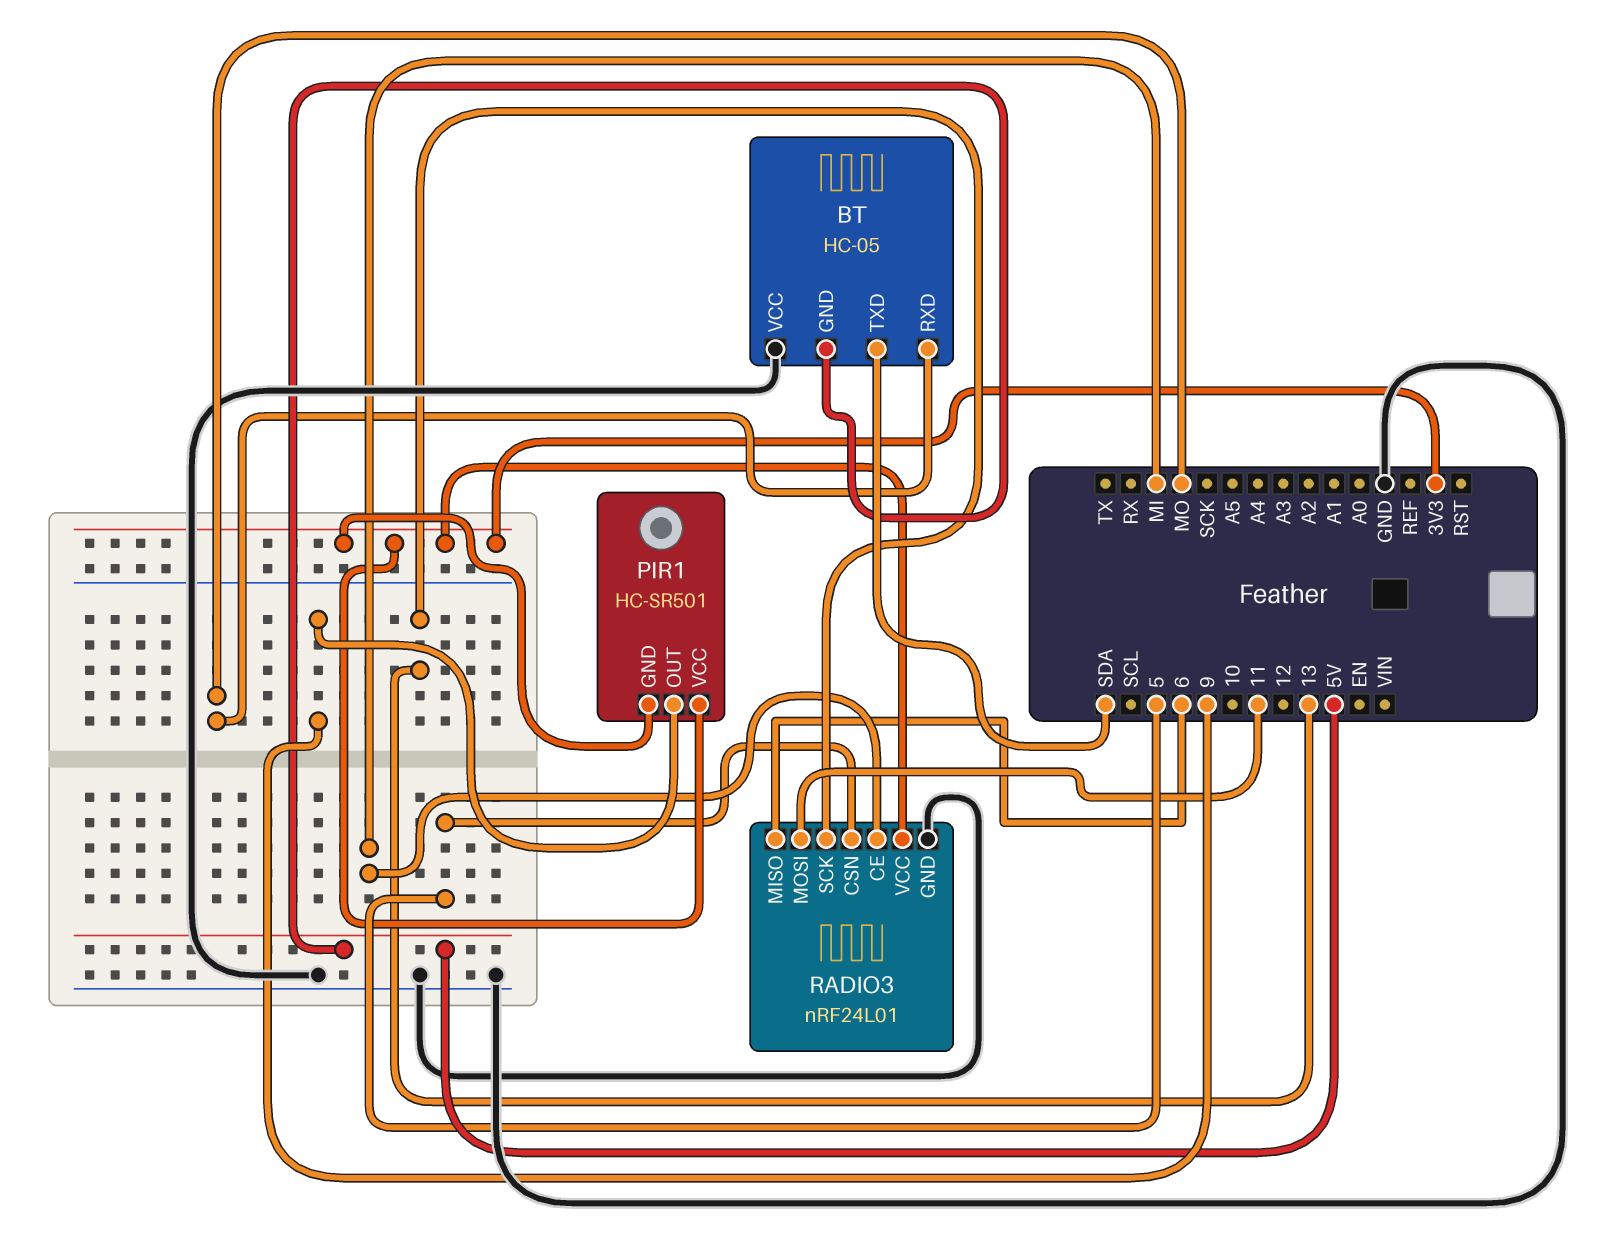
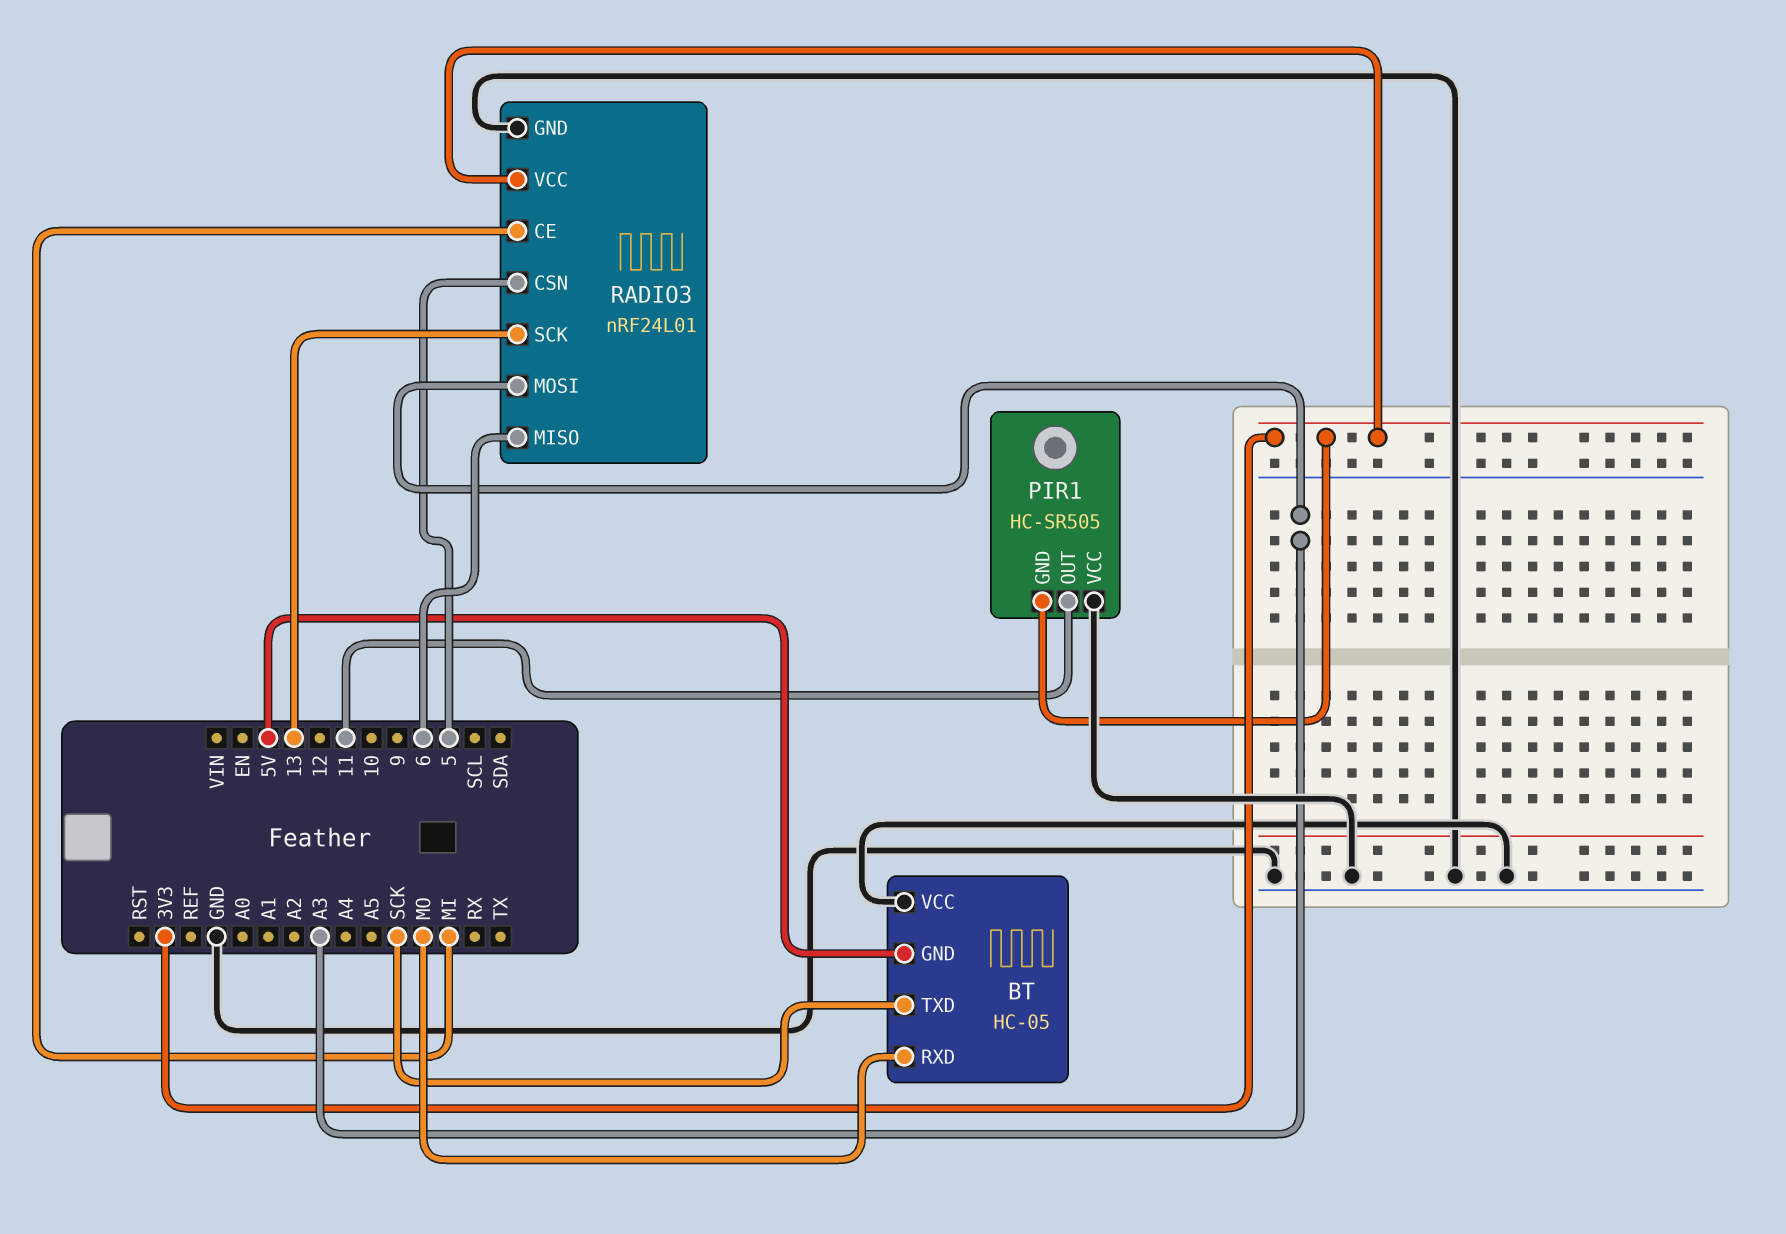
BT pin TXD: SDA -> SCK
PIR1: HC-SR501 -> HC-SR505
PIR1 pin OUT: 9 -> 11
PIR1 pin VCC: 3V3 -> GND
RADIO3 pin MOSI: 11 -> A3

